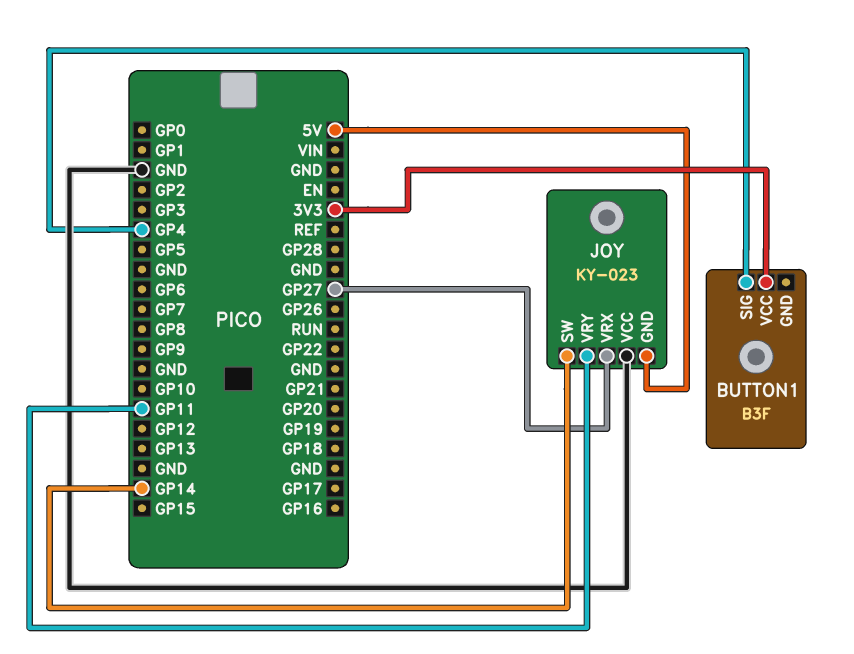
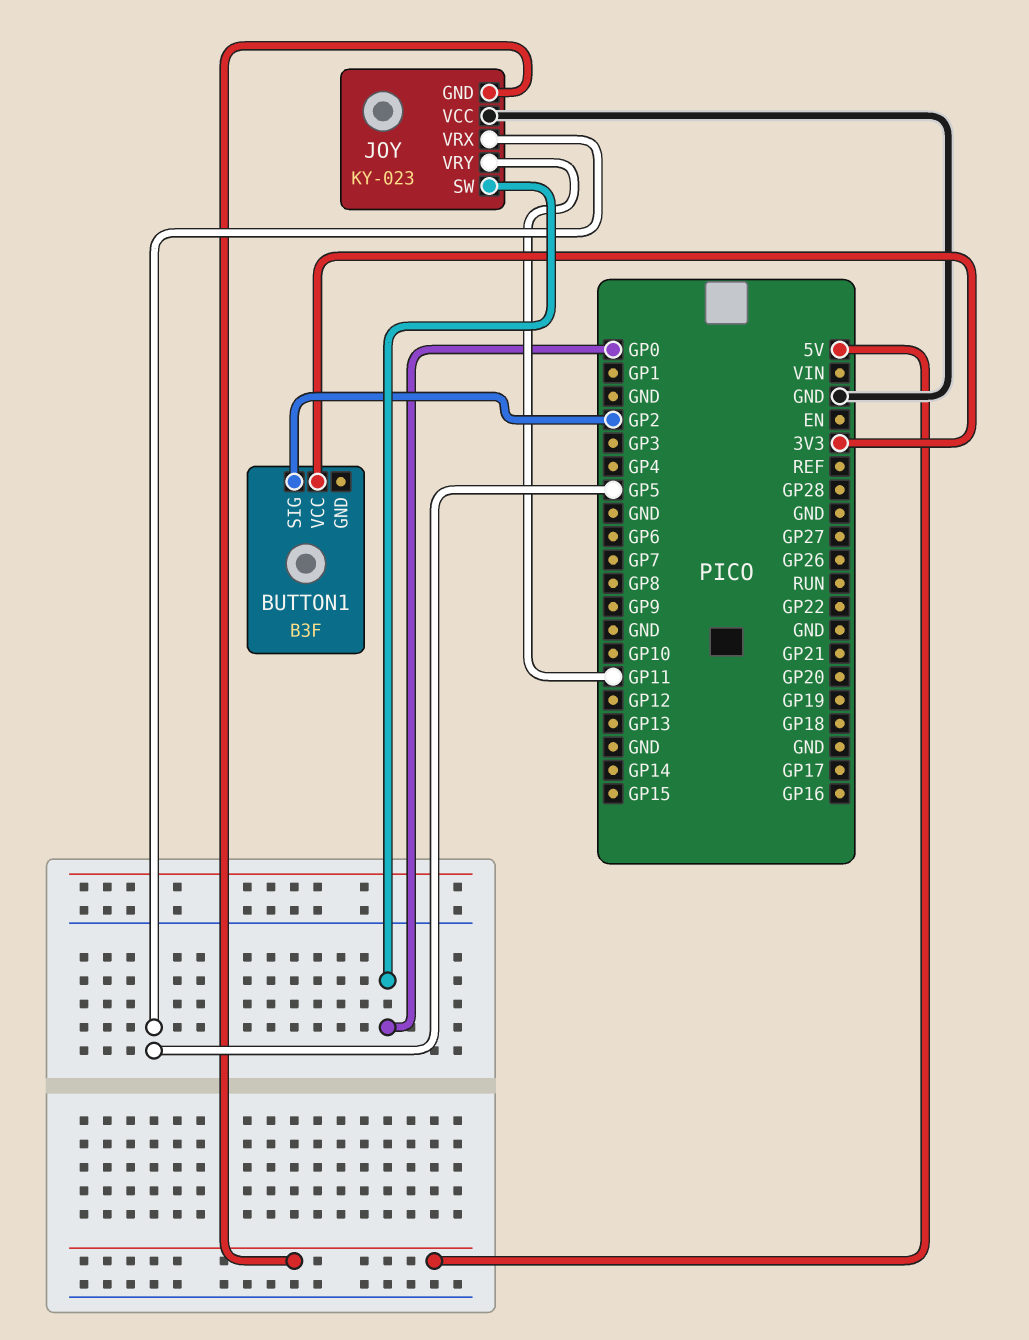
BUTTON1 pin SIG: GP4 -> GP2
JOY pin SW: GP14 -> GP0
JOY pin VRX: GP27 -> GP5

